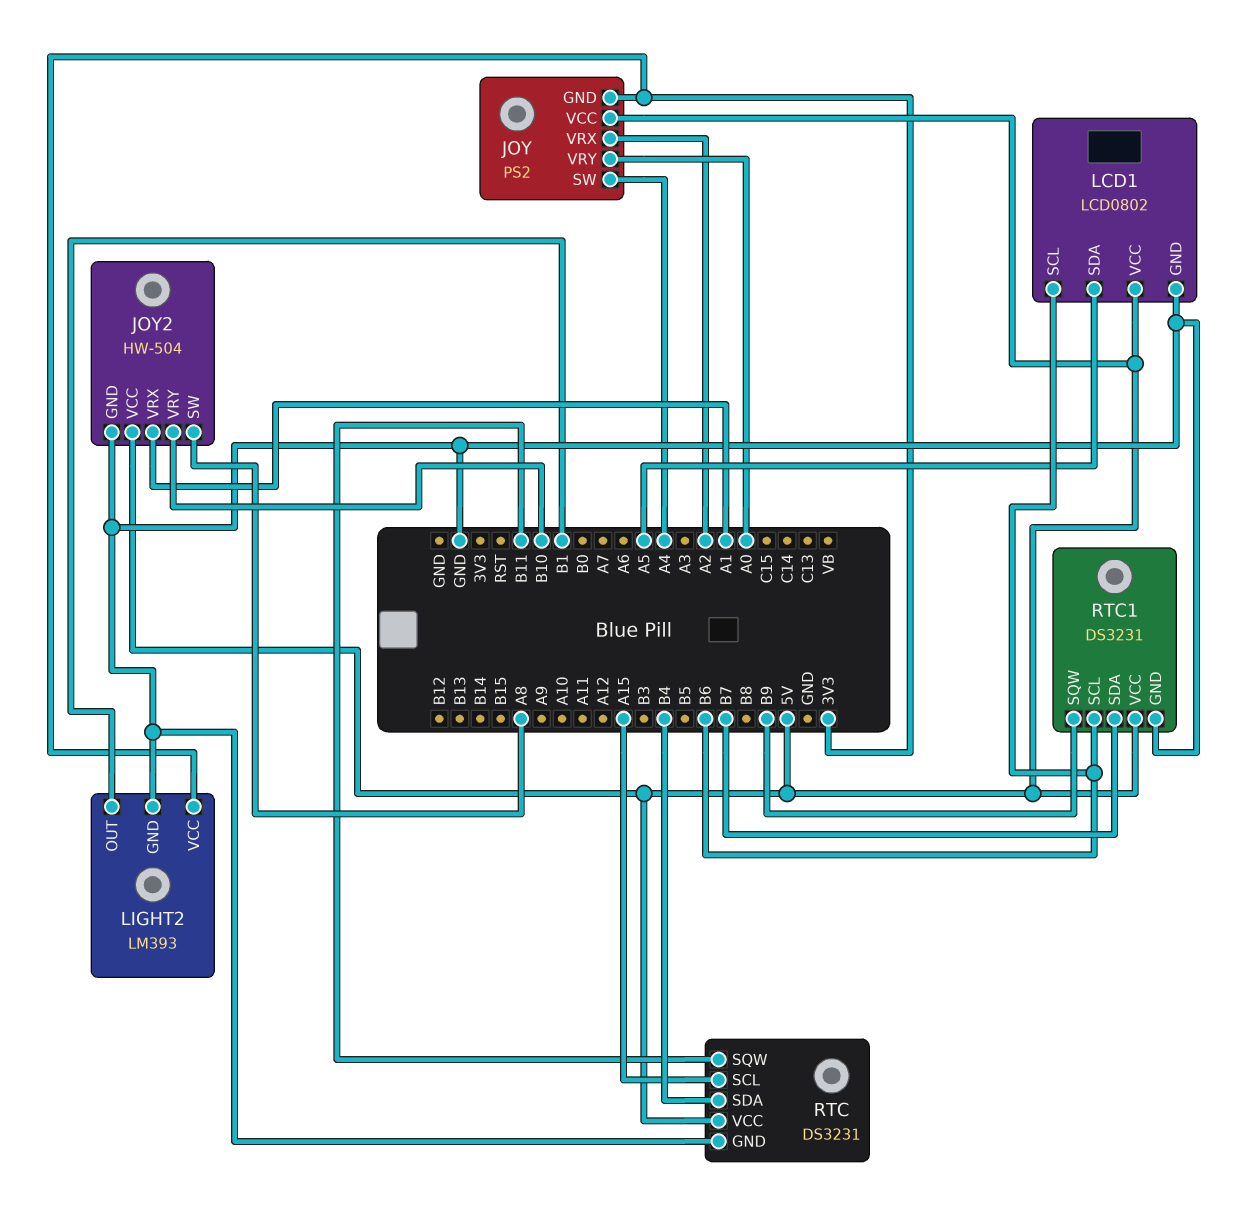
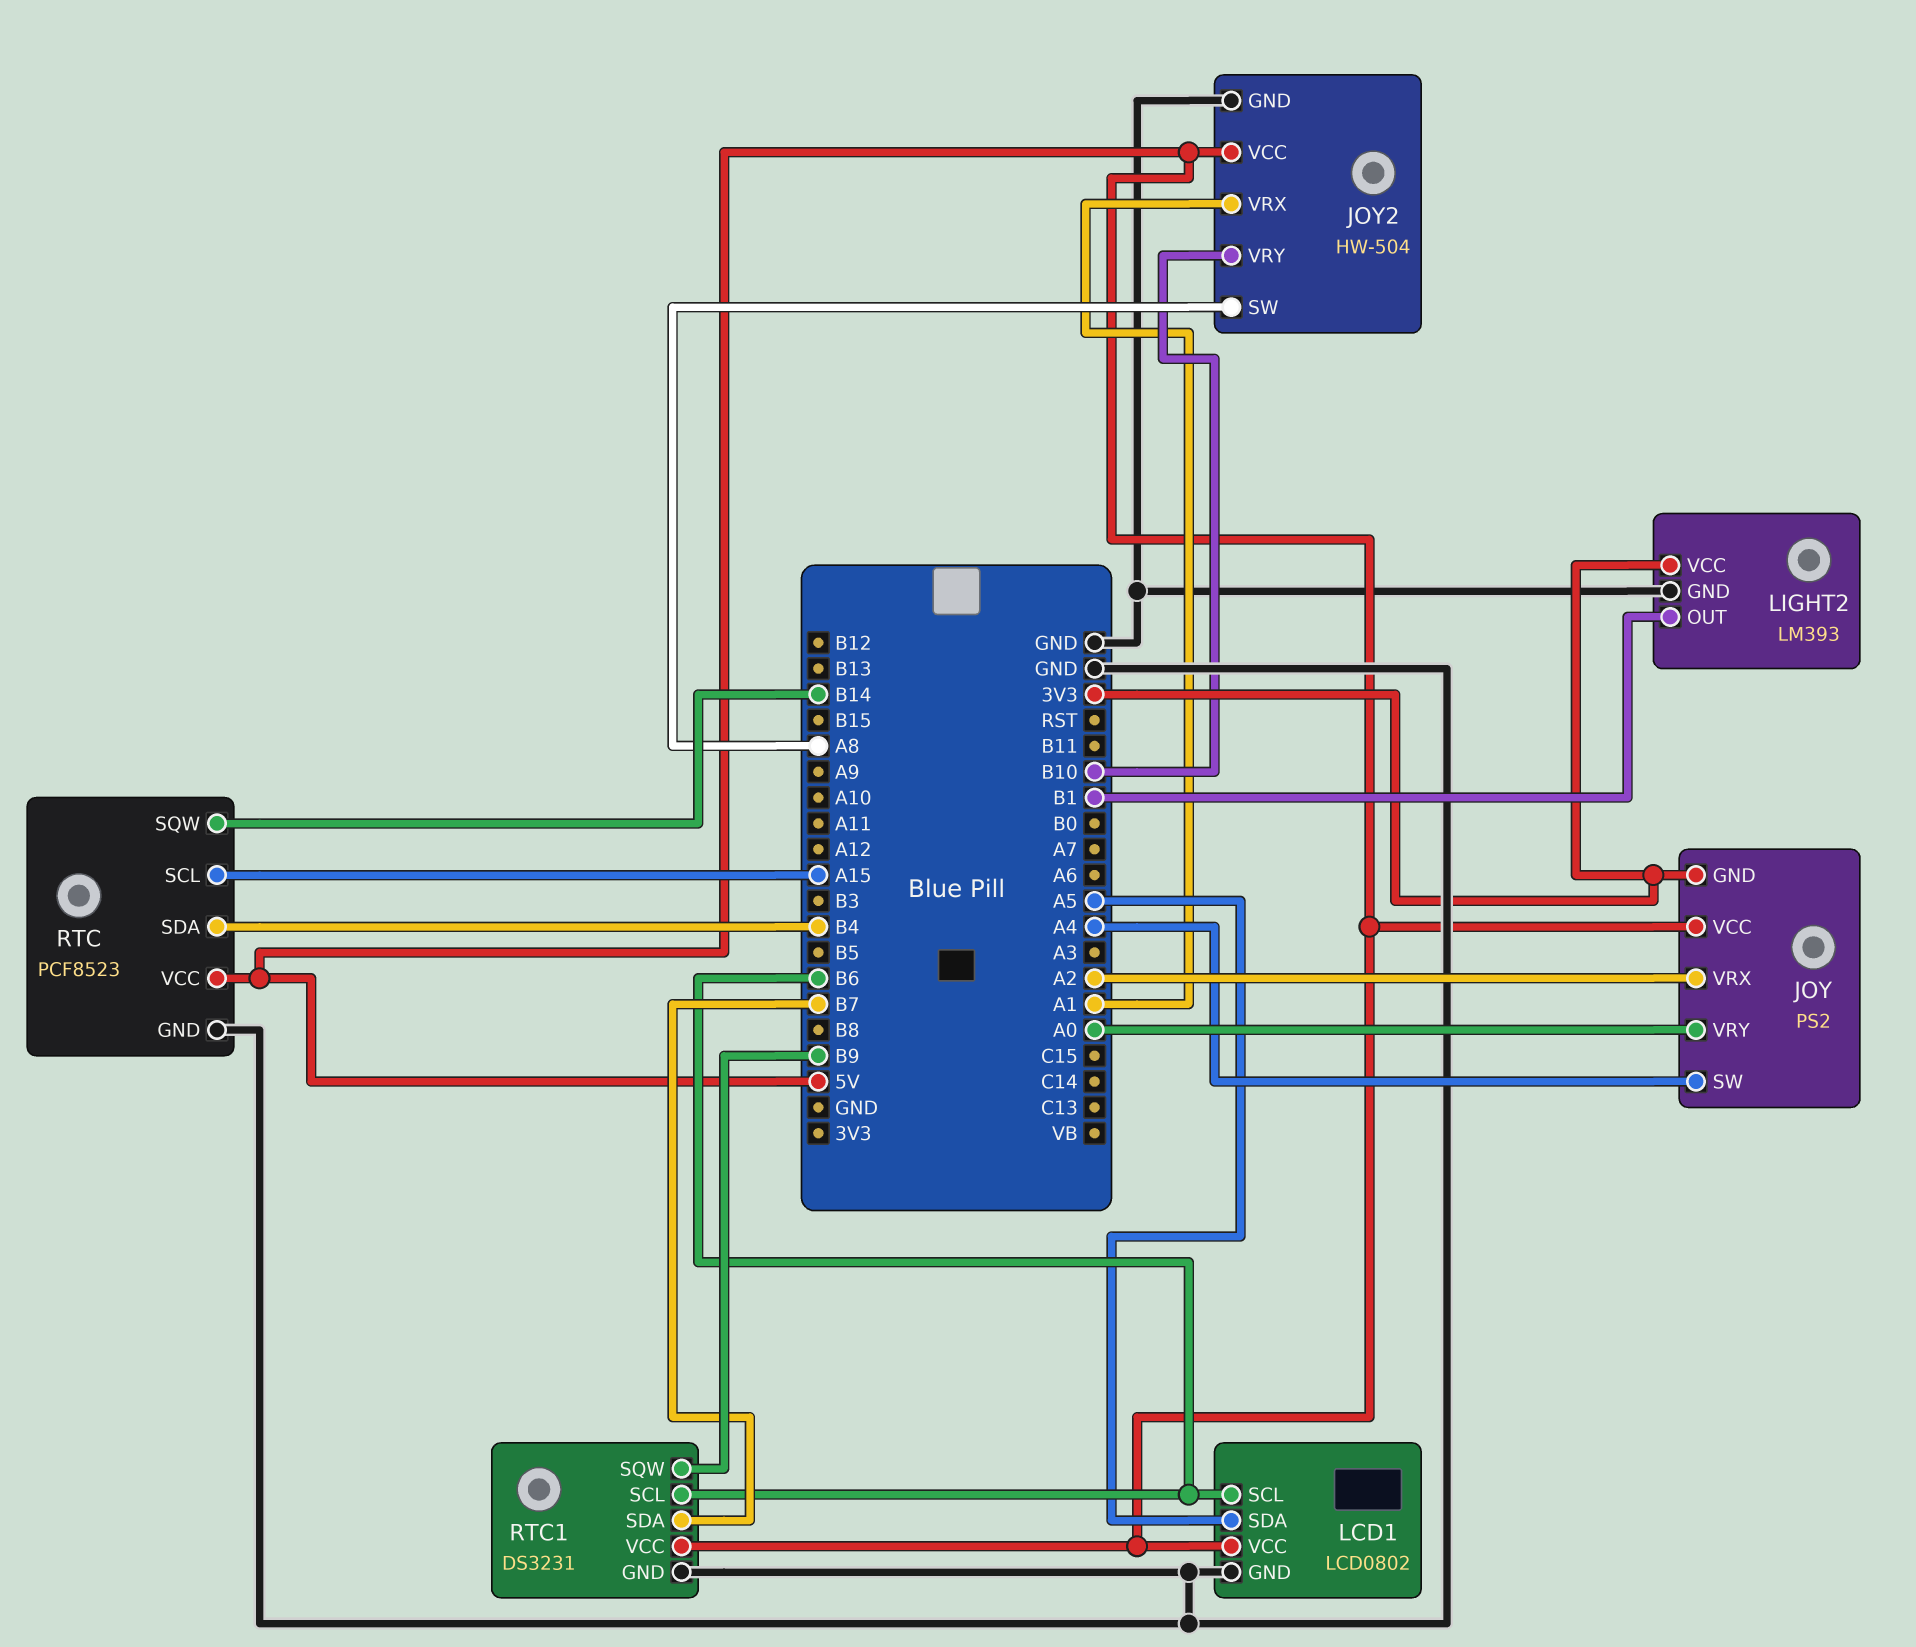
RTC: DS3231 -> PCF8523
RTC pin SQW: B11 -> B14

